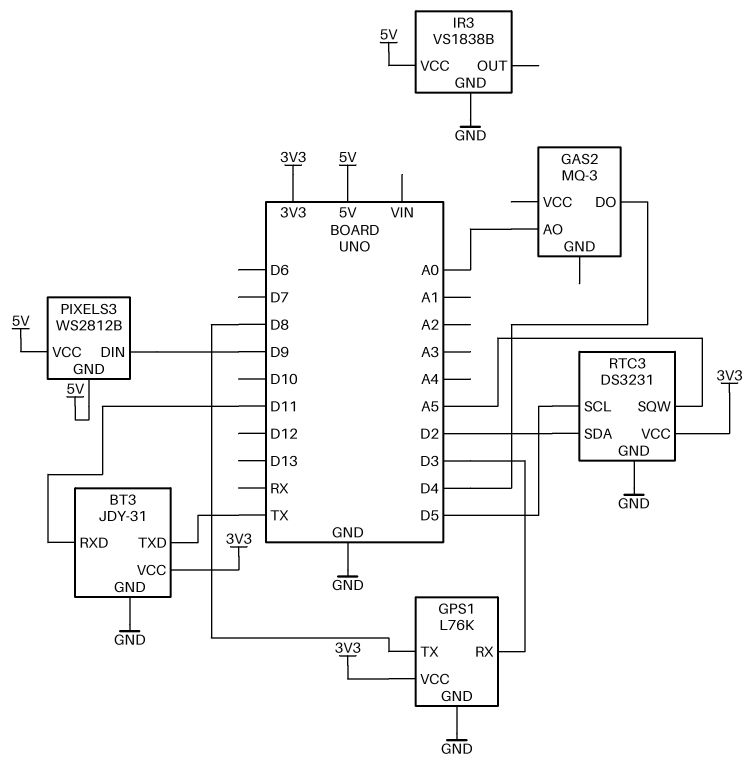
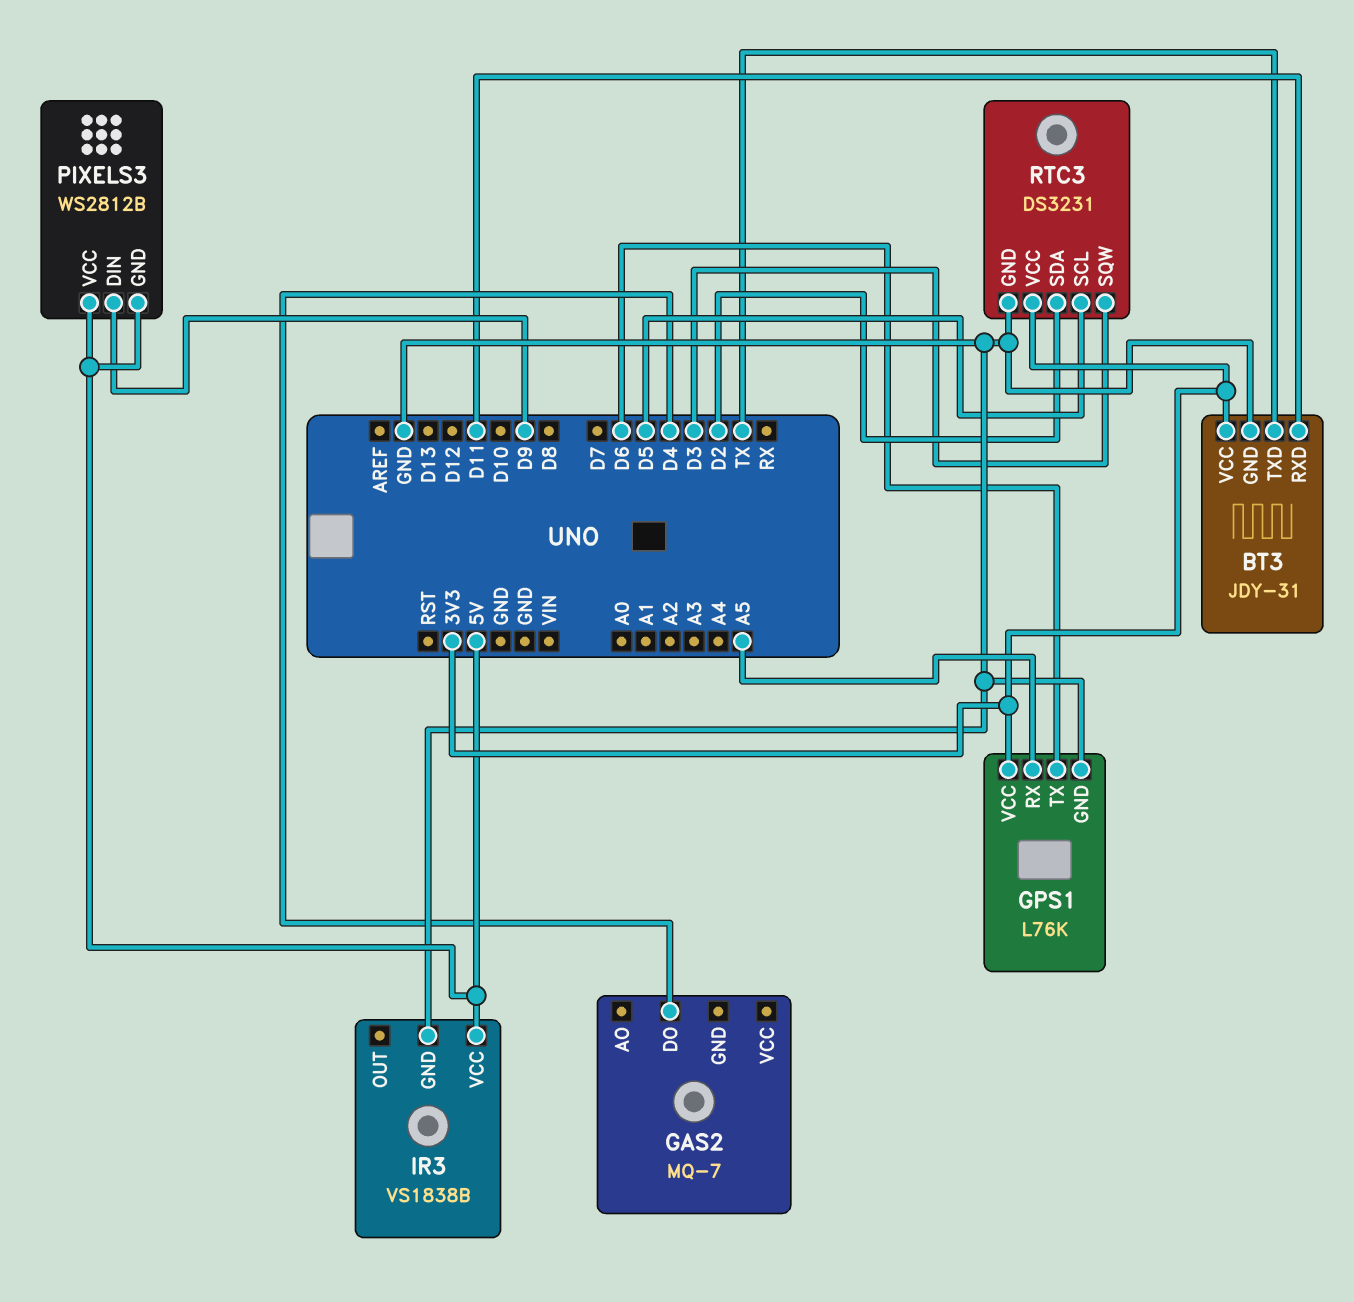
GAS2: MQ-3 -> MQ-7
GAS2 pin AO: A0 -> none
GPS1 pin RX: D3 -> A5
GPS1 pin TX: D8 -> D6
RTC3 pin SQW: A5 -> D3

